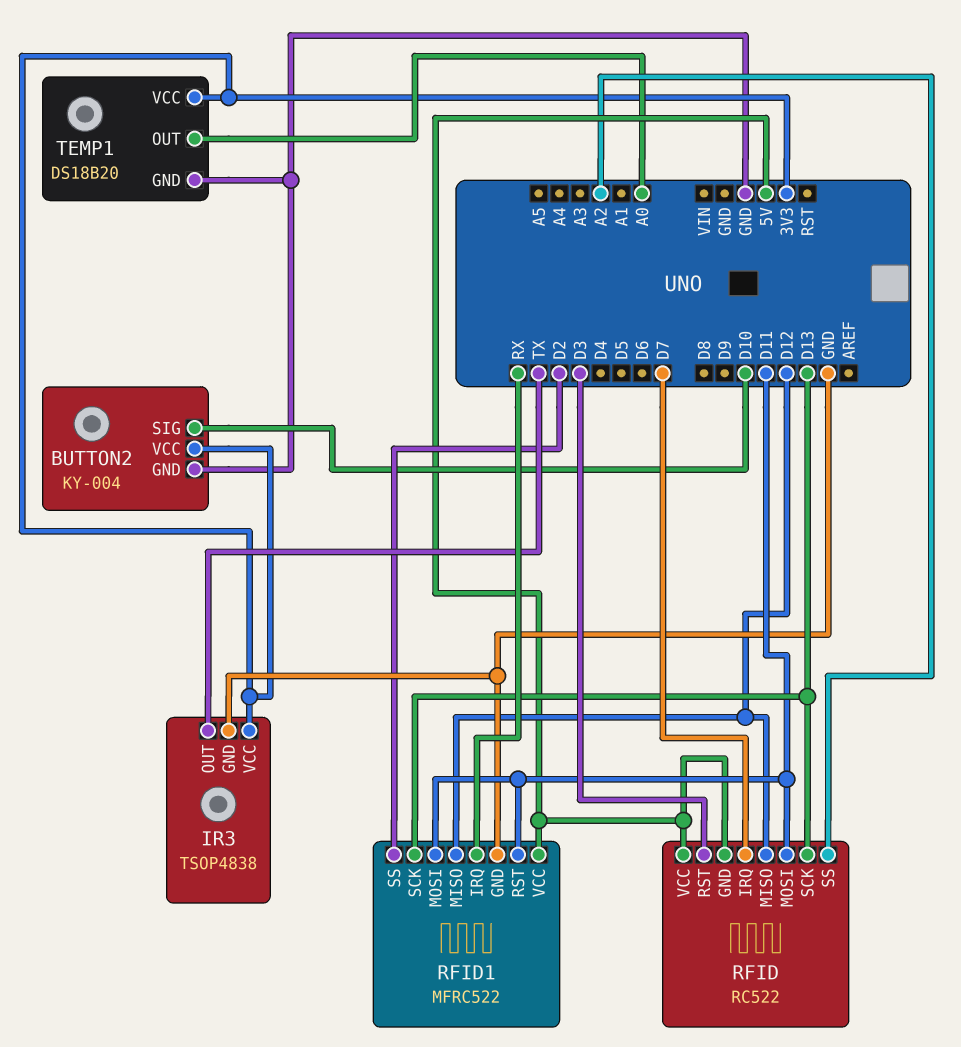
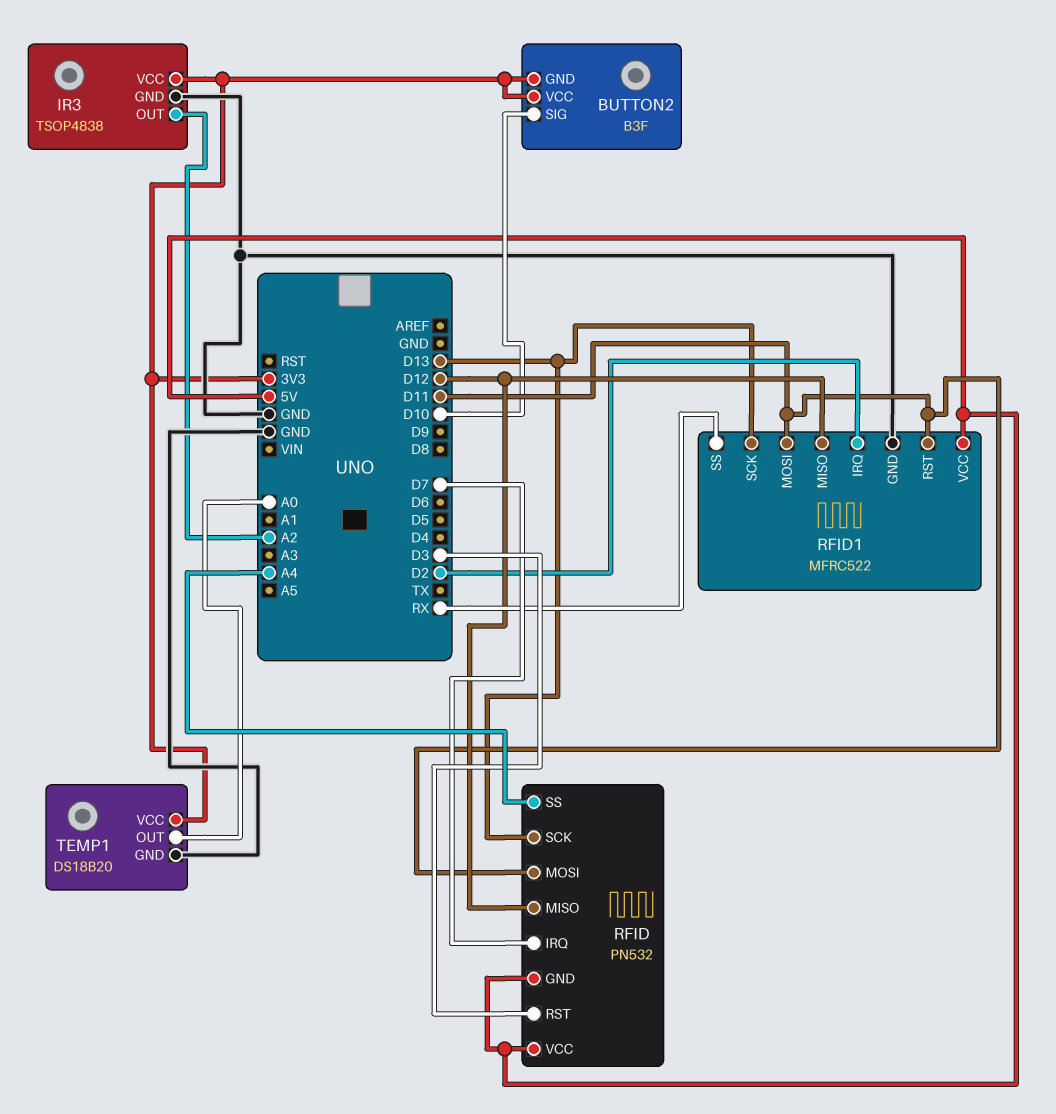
BUTTON2: KY-004 -> B3F
BUTTON2 pin GND: GND -> 3V3
IR3 pin OUT: TX -> A2
RFID: RC522 -> PN532
RFID pin SS: A2 -> A4
RFID1 pin IRQ: RX -> D2
RFID1 pin SS: D2 -> RX

